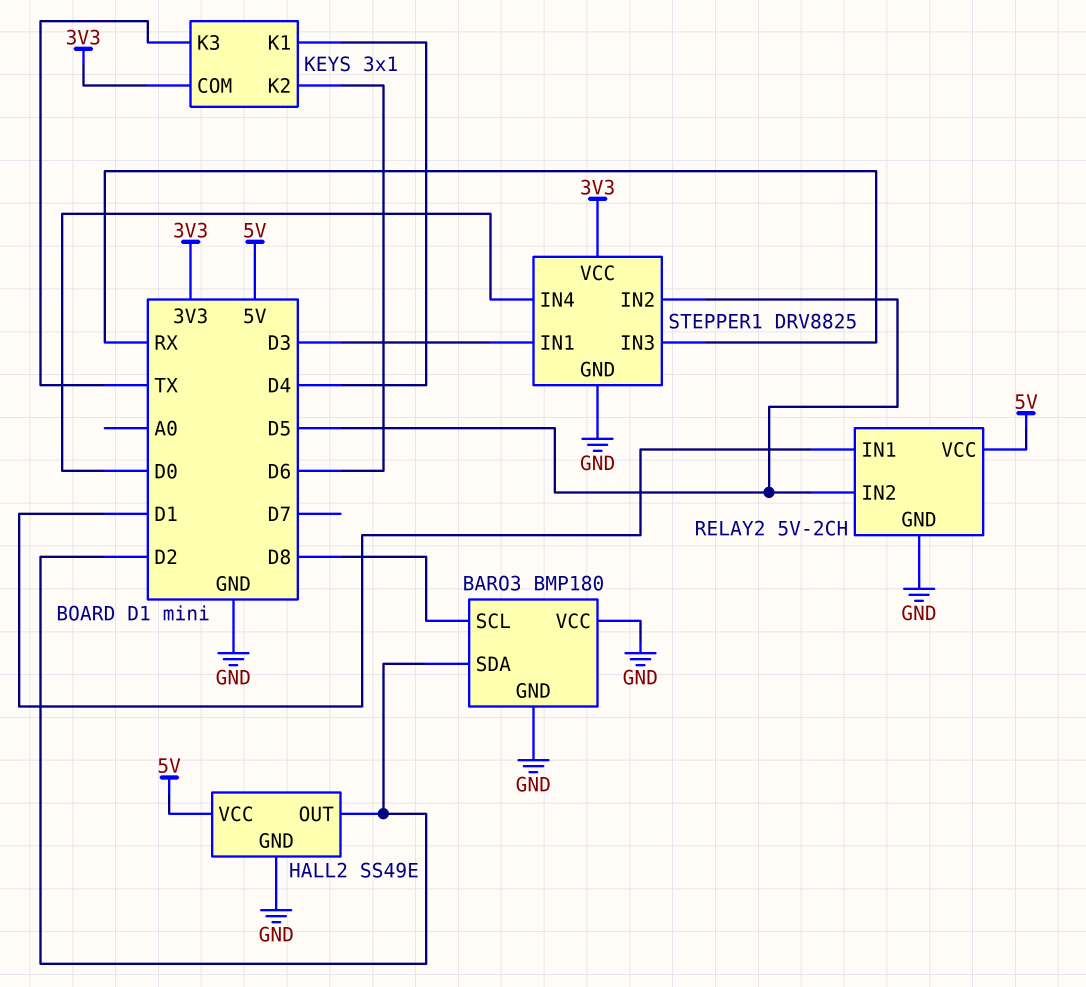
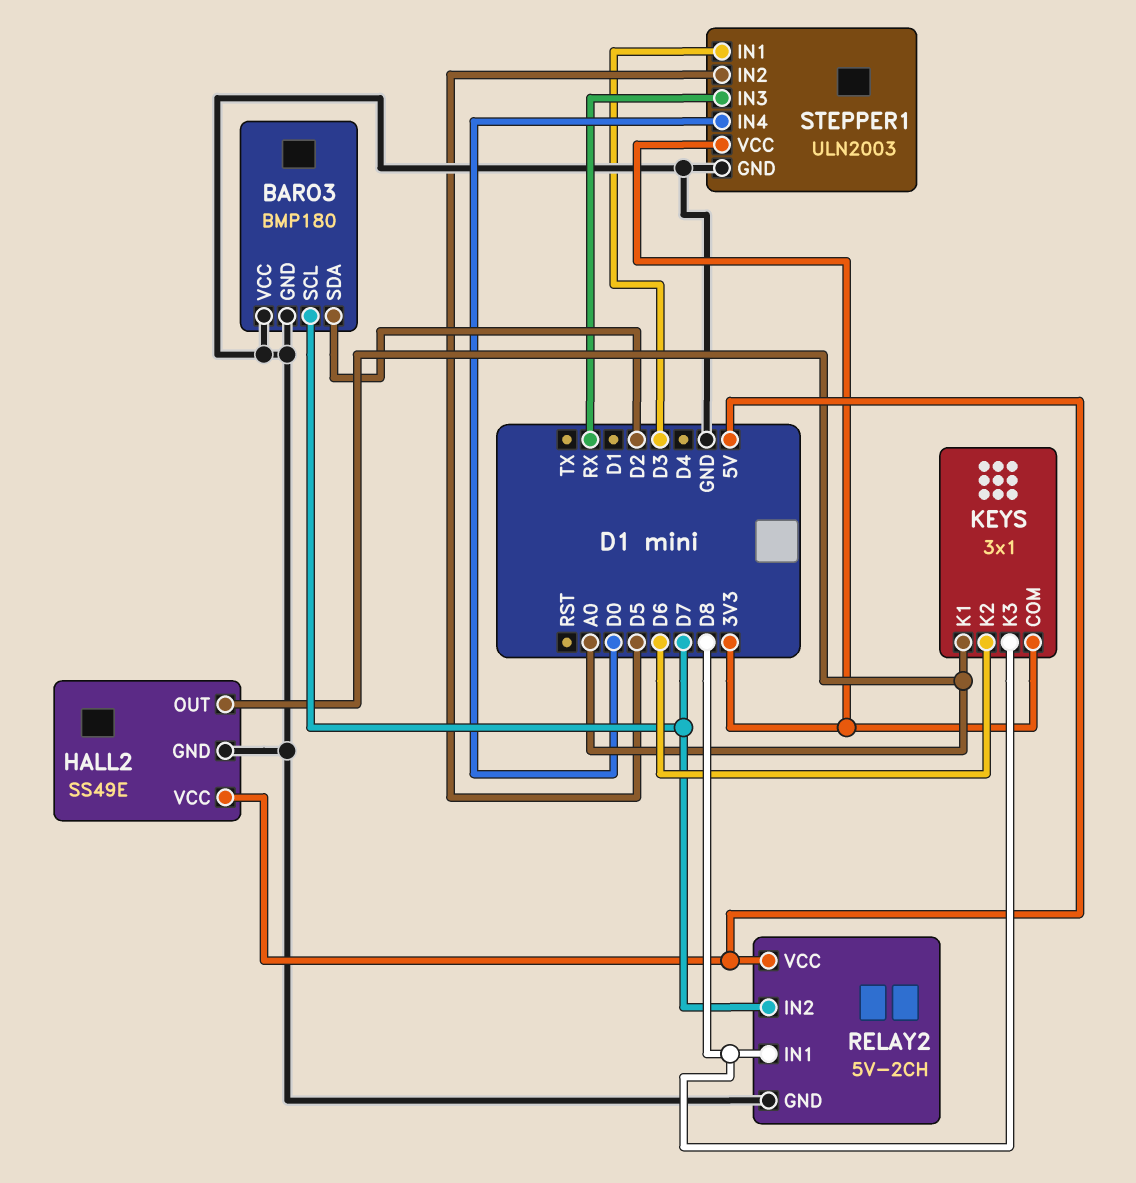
BARO3 pin SCL: D8 -> D7
HALL2 pin OUT: D2 -> A0
KEYS pin K1: D4 -> A0
KEYS pin K3: TX -> D8
RELAY2 pin IN1: D1 -> D8
RELAY2 pin IN2: D5 -> D7
STEPPER1: DRV8825 -> ULN2003

